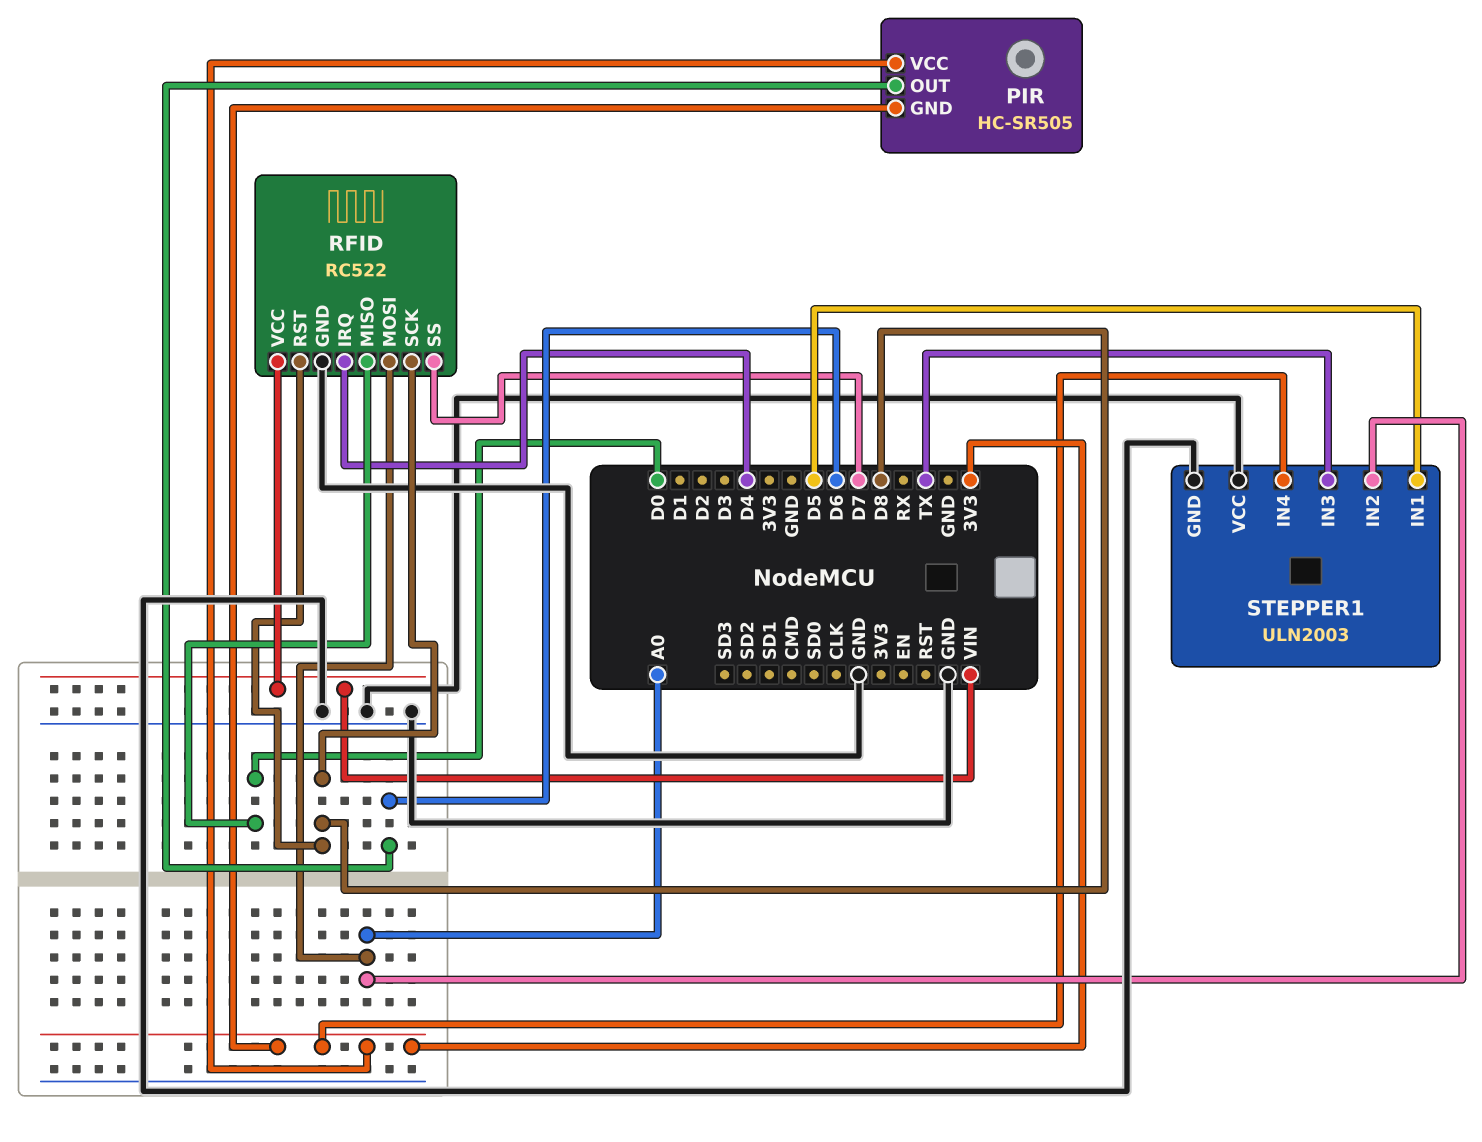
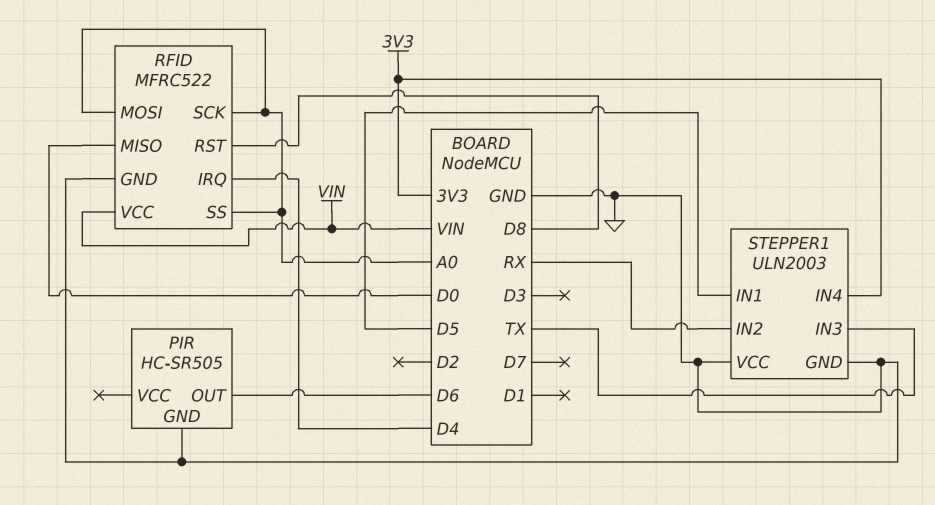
PIR pin GND: 3V3 -> GND
PIR pin VCC: 3V3 -> none
RFID: RC522 -> MFRC522
RFID pin SCK: D8 -> A0
RFID pin SS: D7 -> A0
STEPPER1 pin IN2: A0 -> RX

